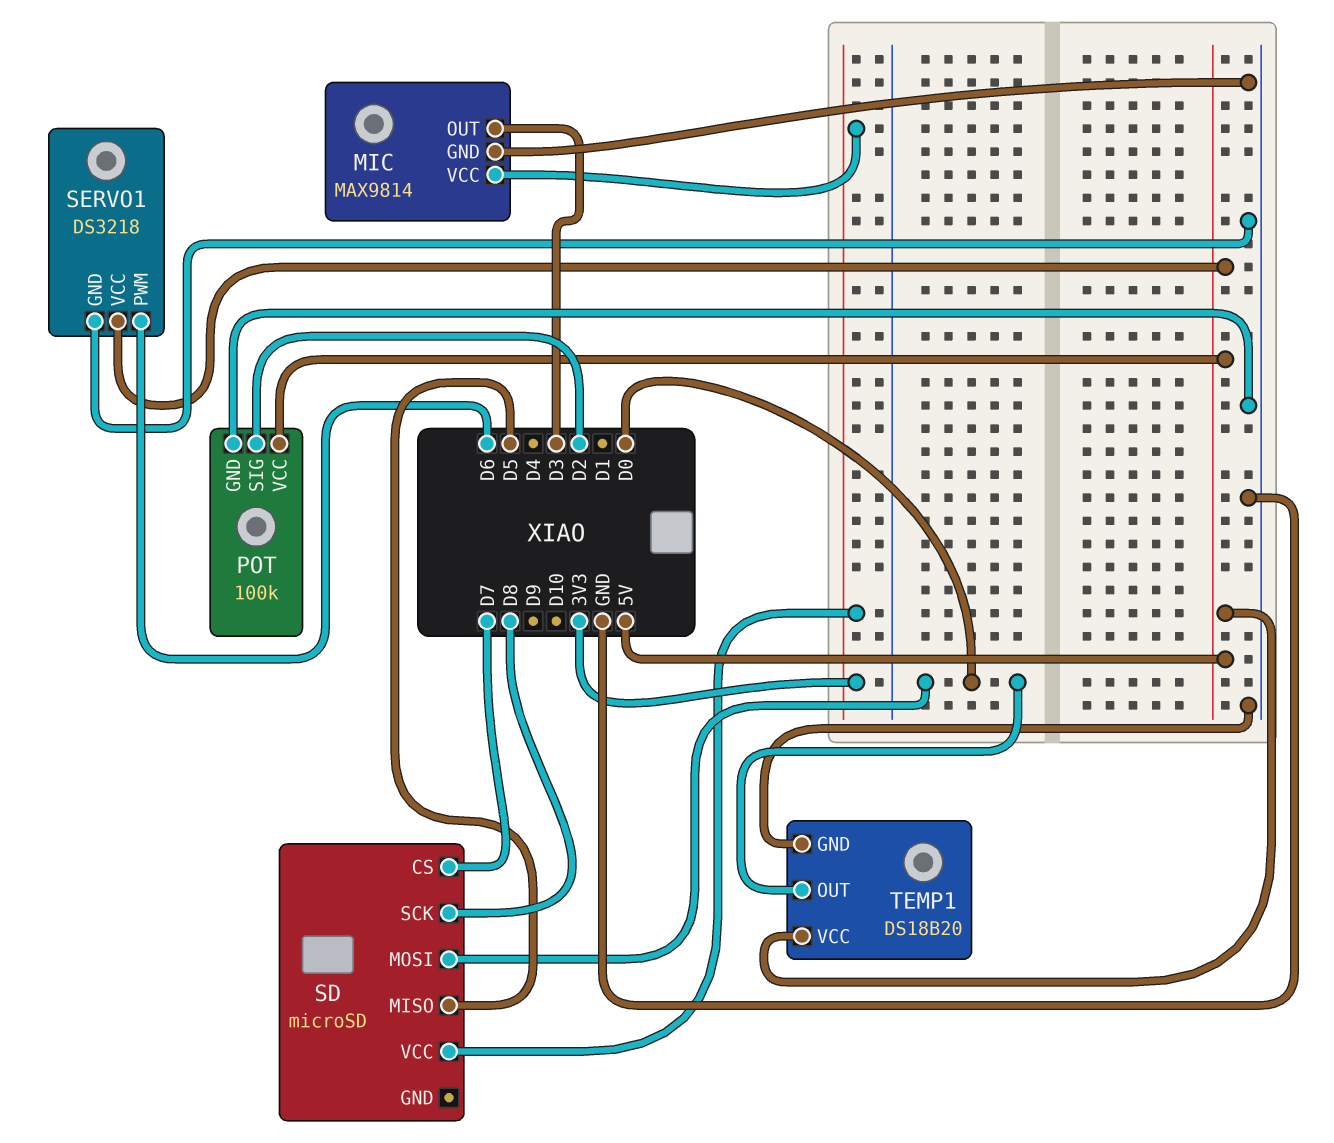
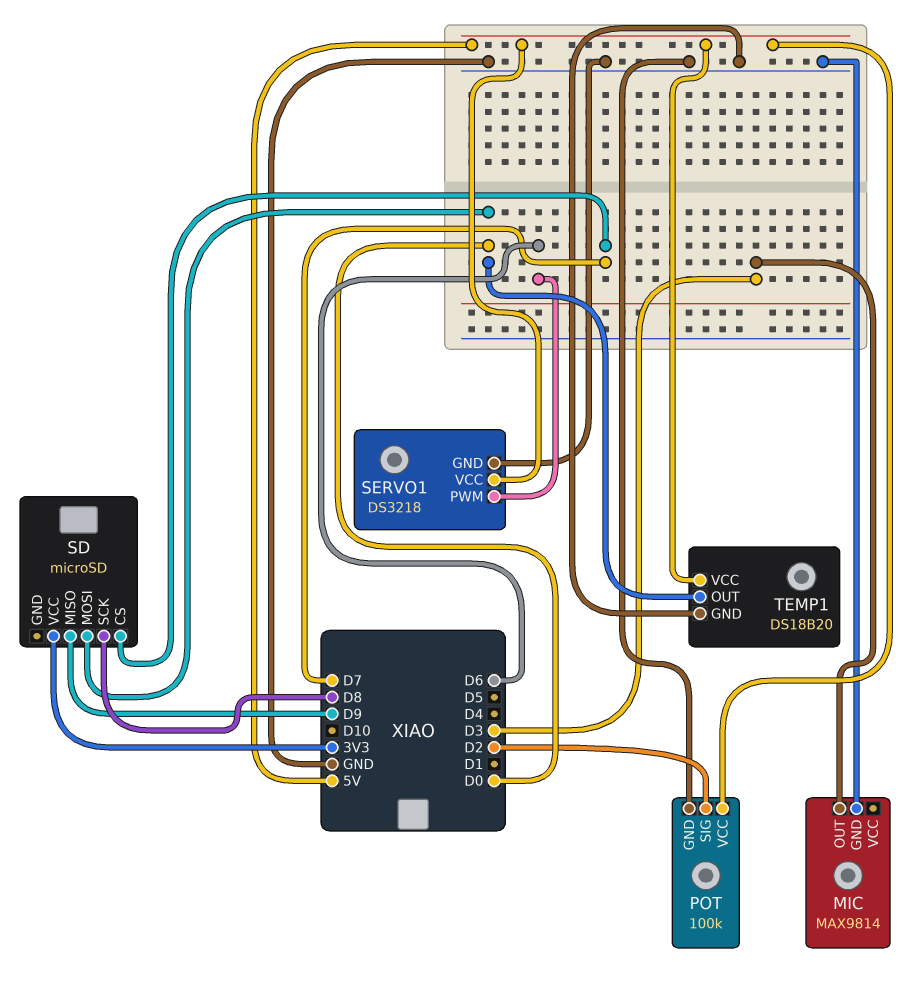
MIC pin VCC: 3V3 -> none
SD pin MISO: D5 -> D9

